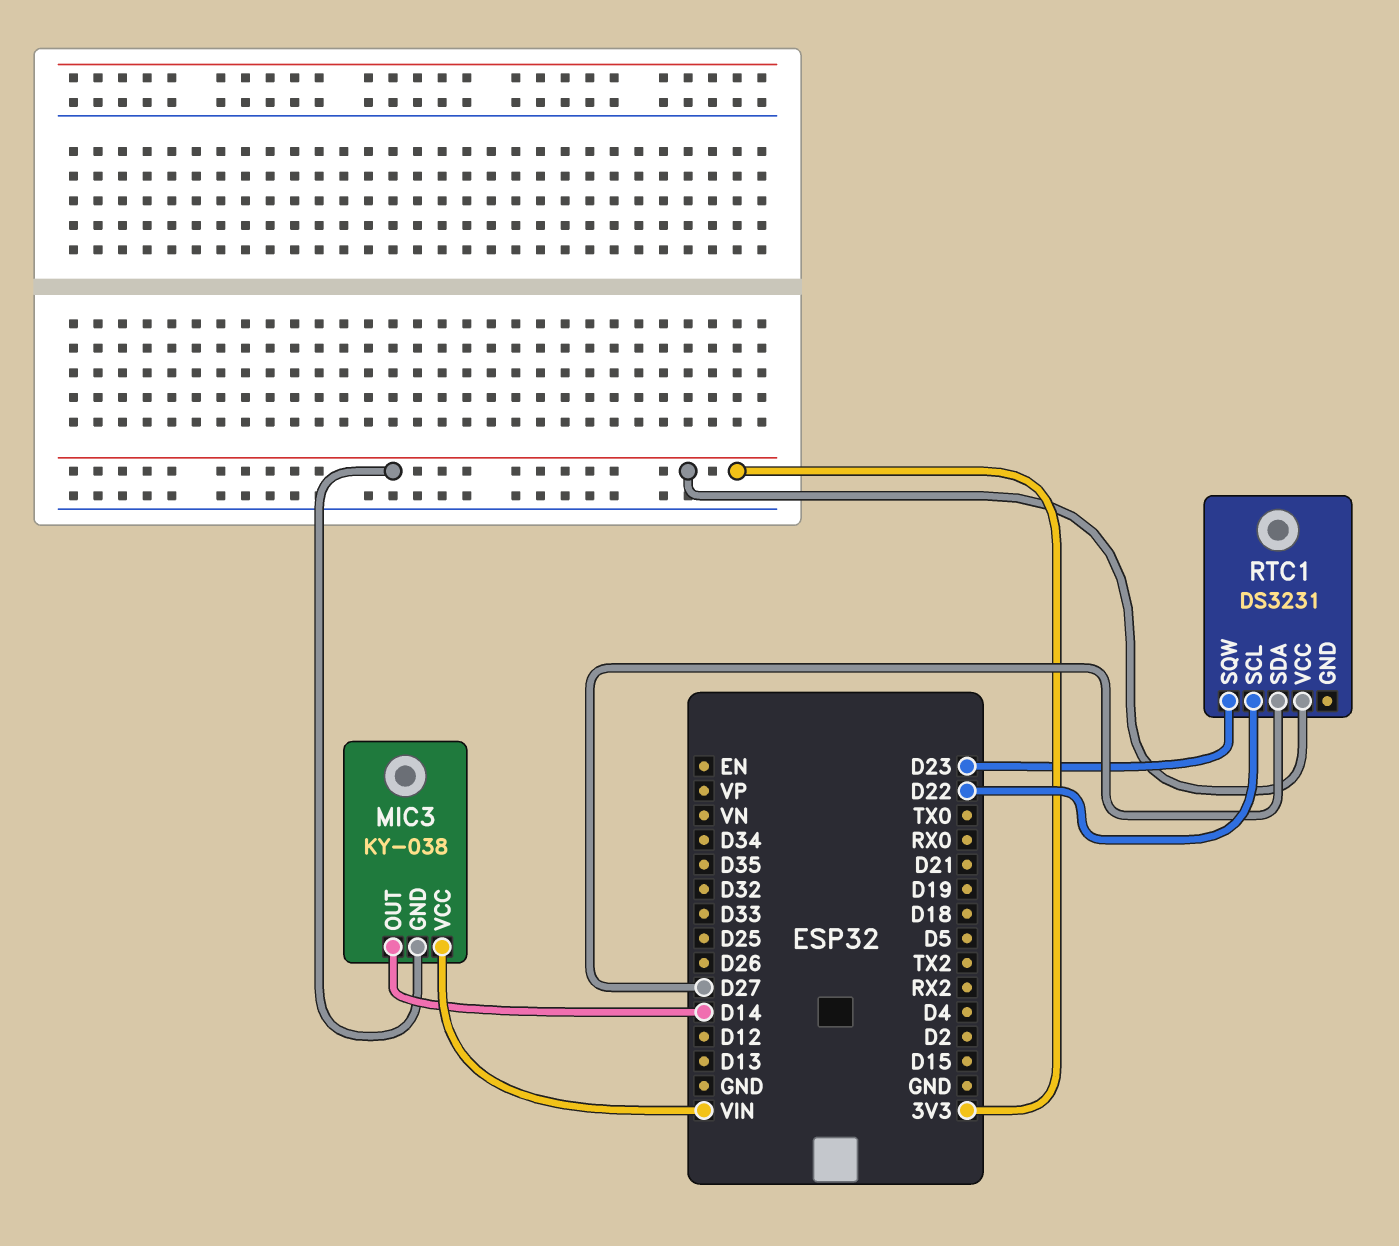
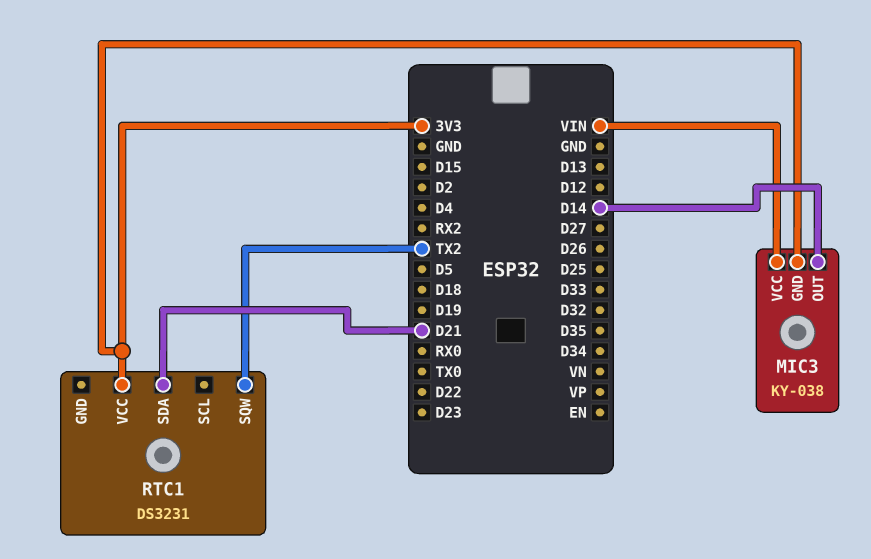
RTC1 pin SCL: D22 -> none
RTC1 pin SDA: D27 -> D21
RTC1 pin SQW: D23 -> TX2

